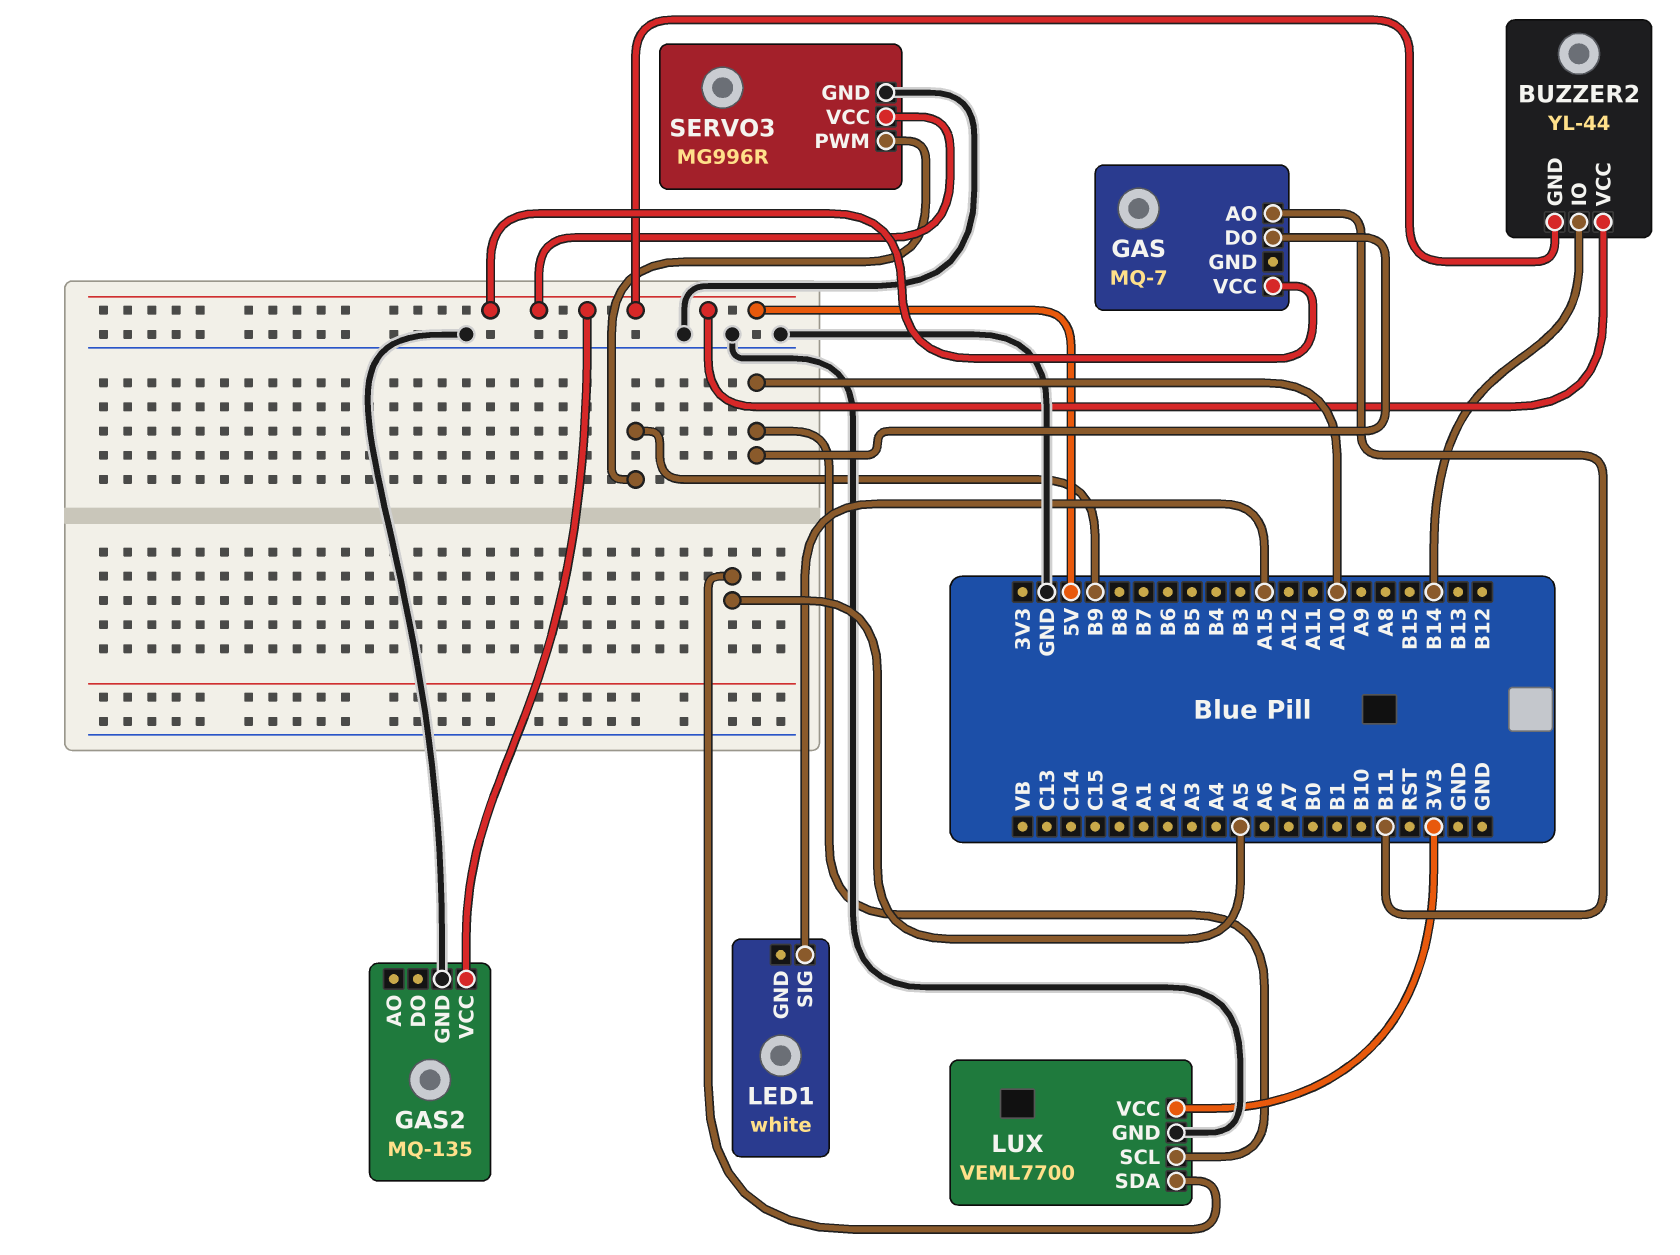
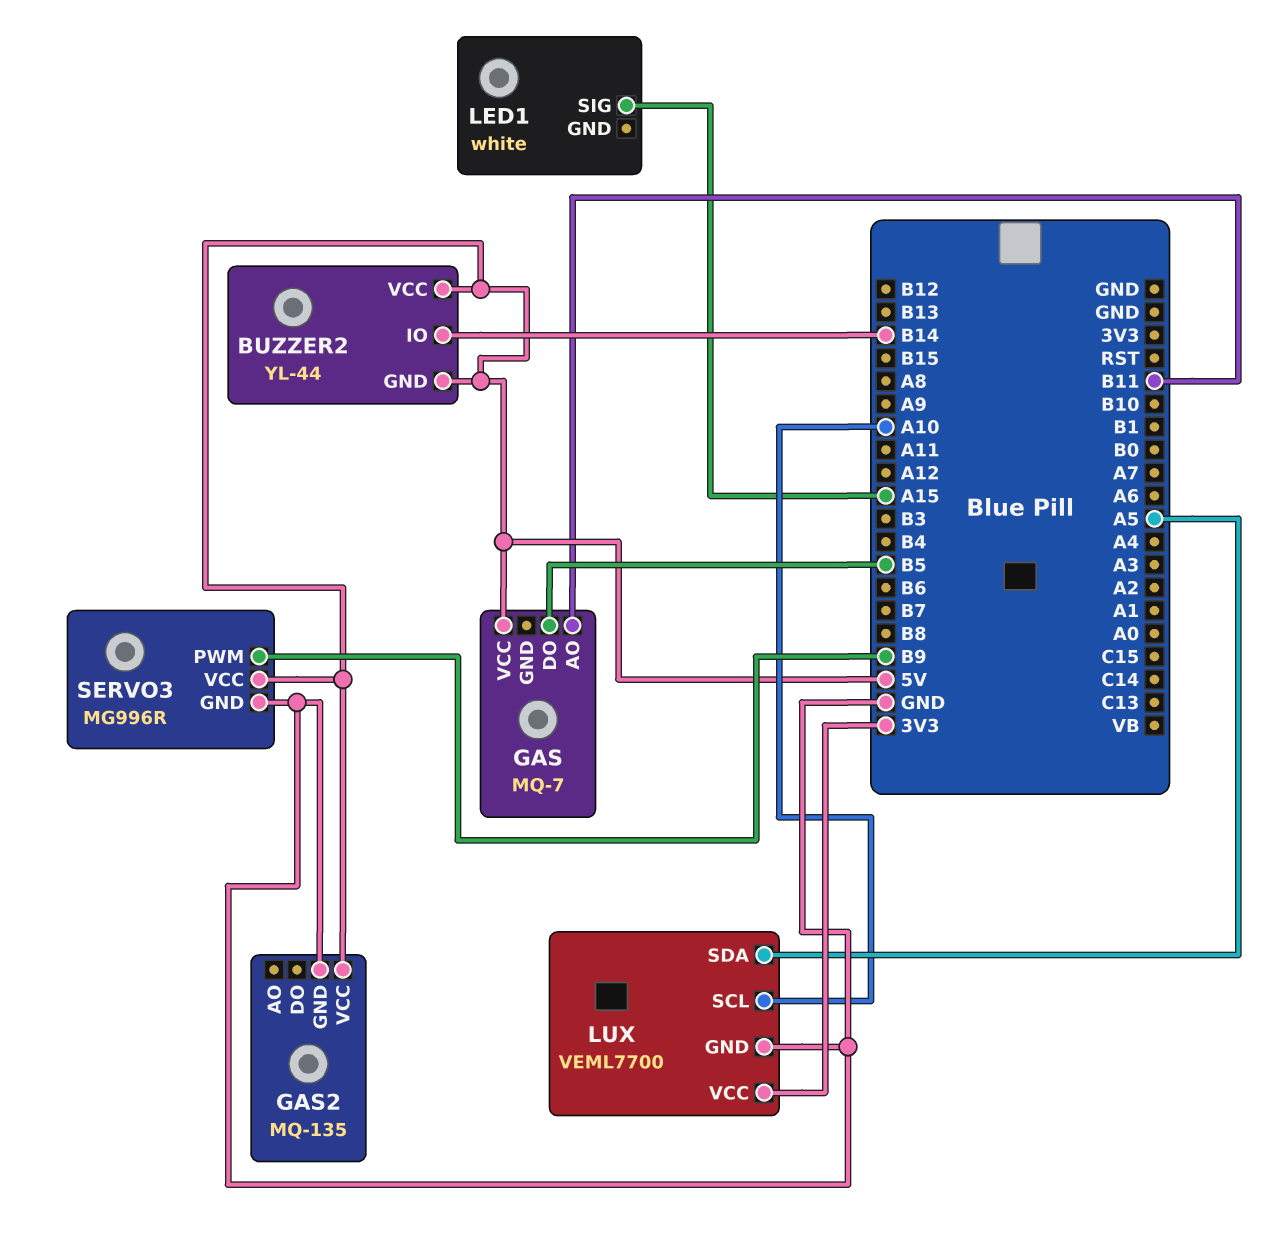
GAS pin DO: A10 -> B5

